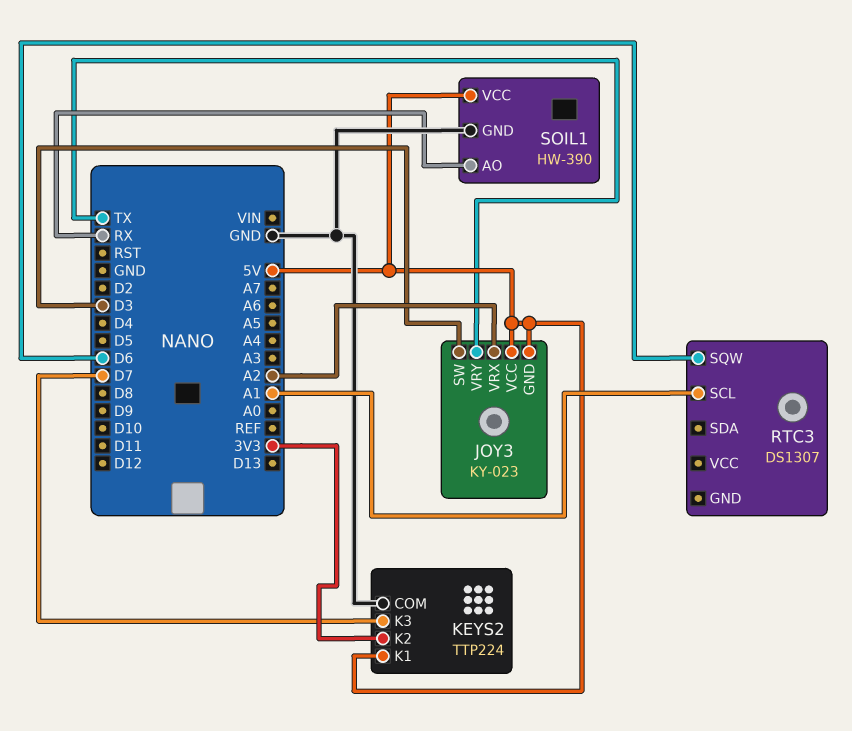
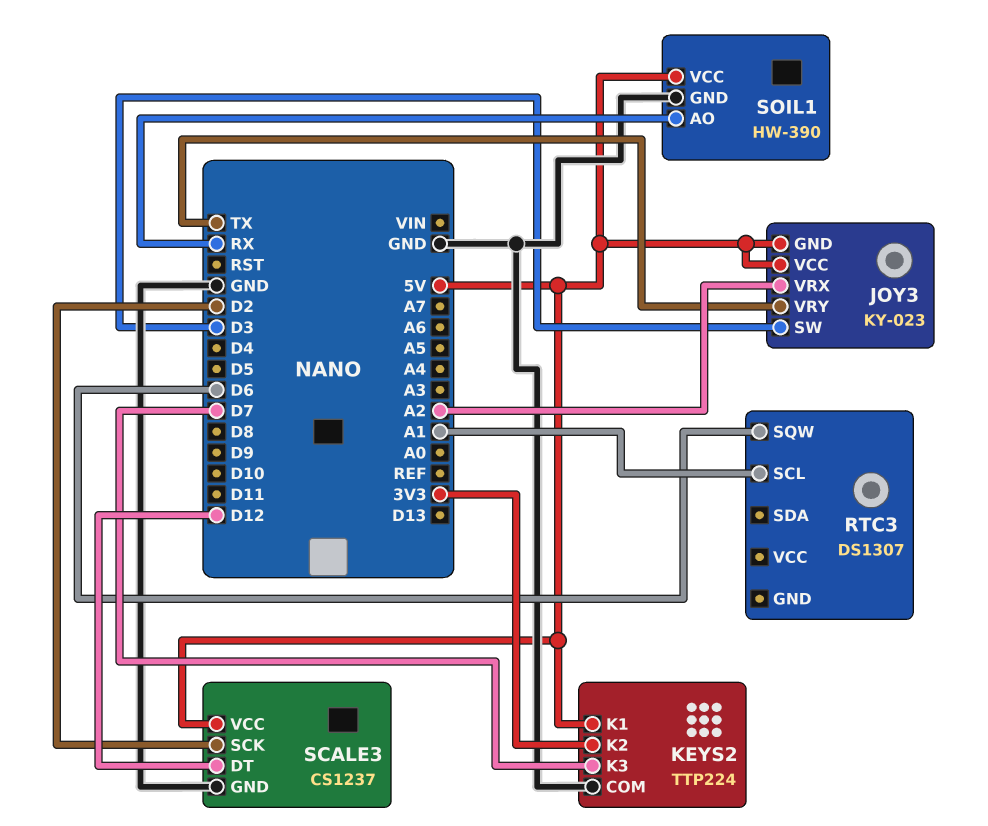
SCALE3: none -> CS1237
SCALE3 pin DT: none -> D12
SCALE3 pin GND: none -> GND
SCALE3 pin SCK: none -> D2
SCALE3 pin VCC: none -> 5V

